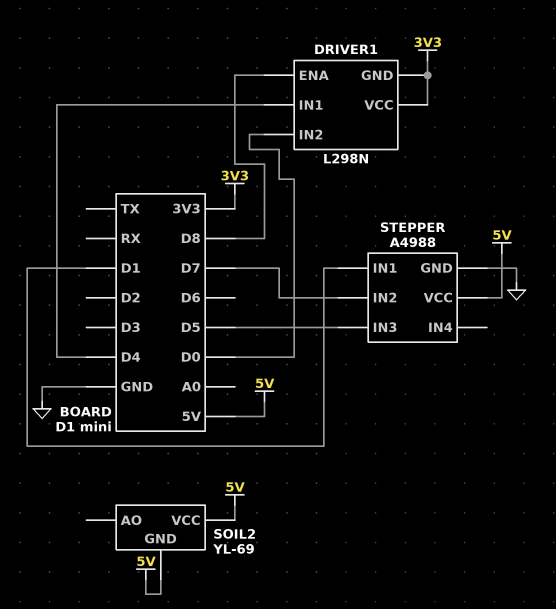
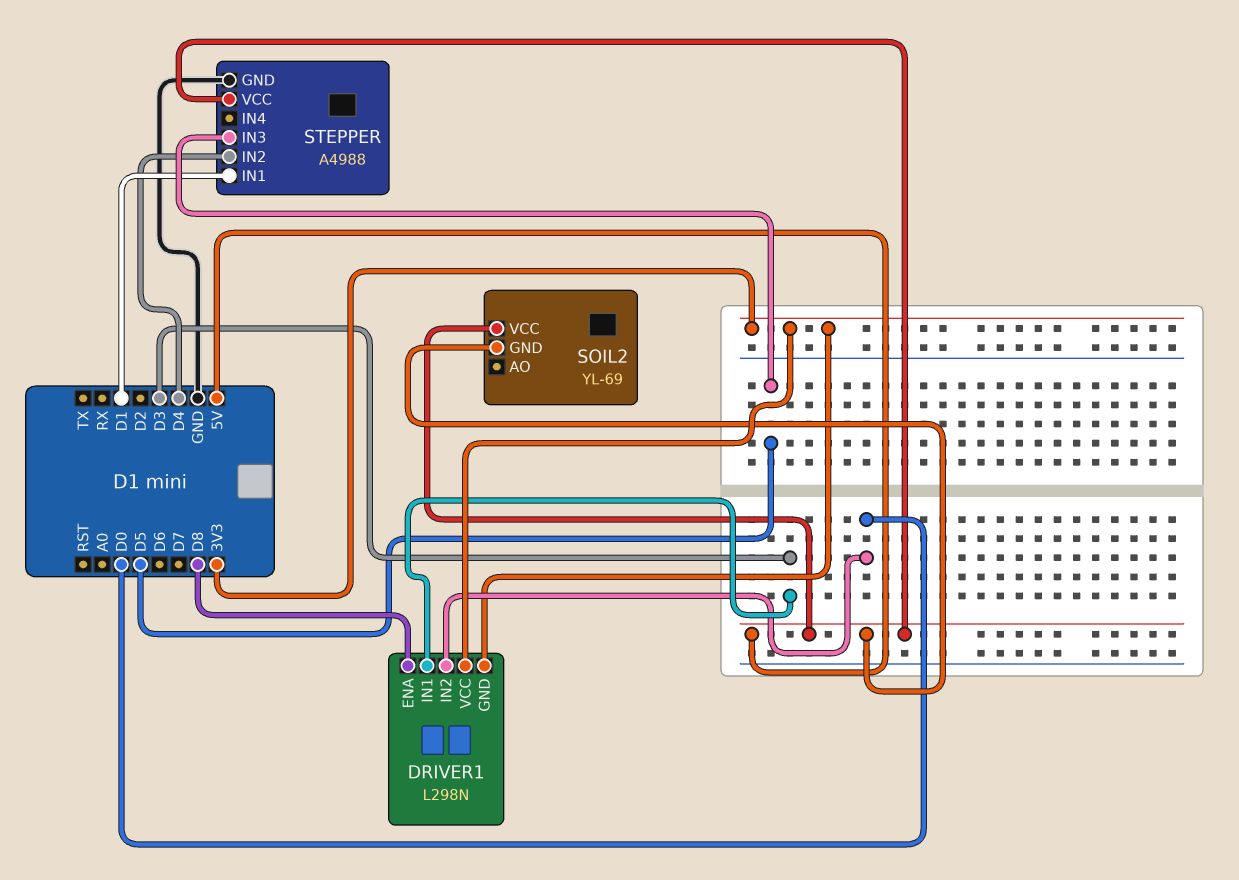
DRIVER1 pin IN1: D4 -> D3
STEPPER pin IN2: D7 -> D4

